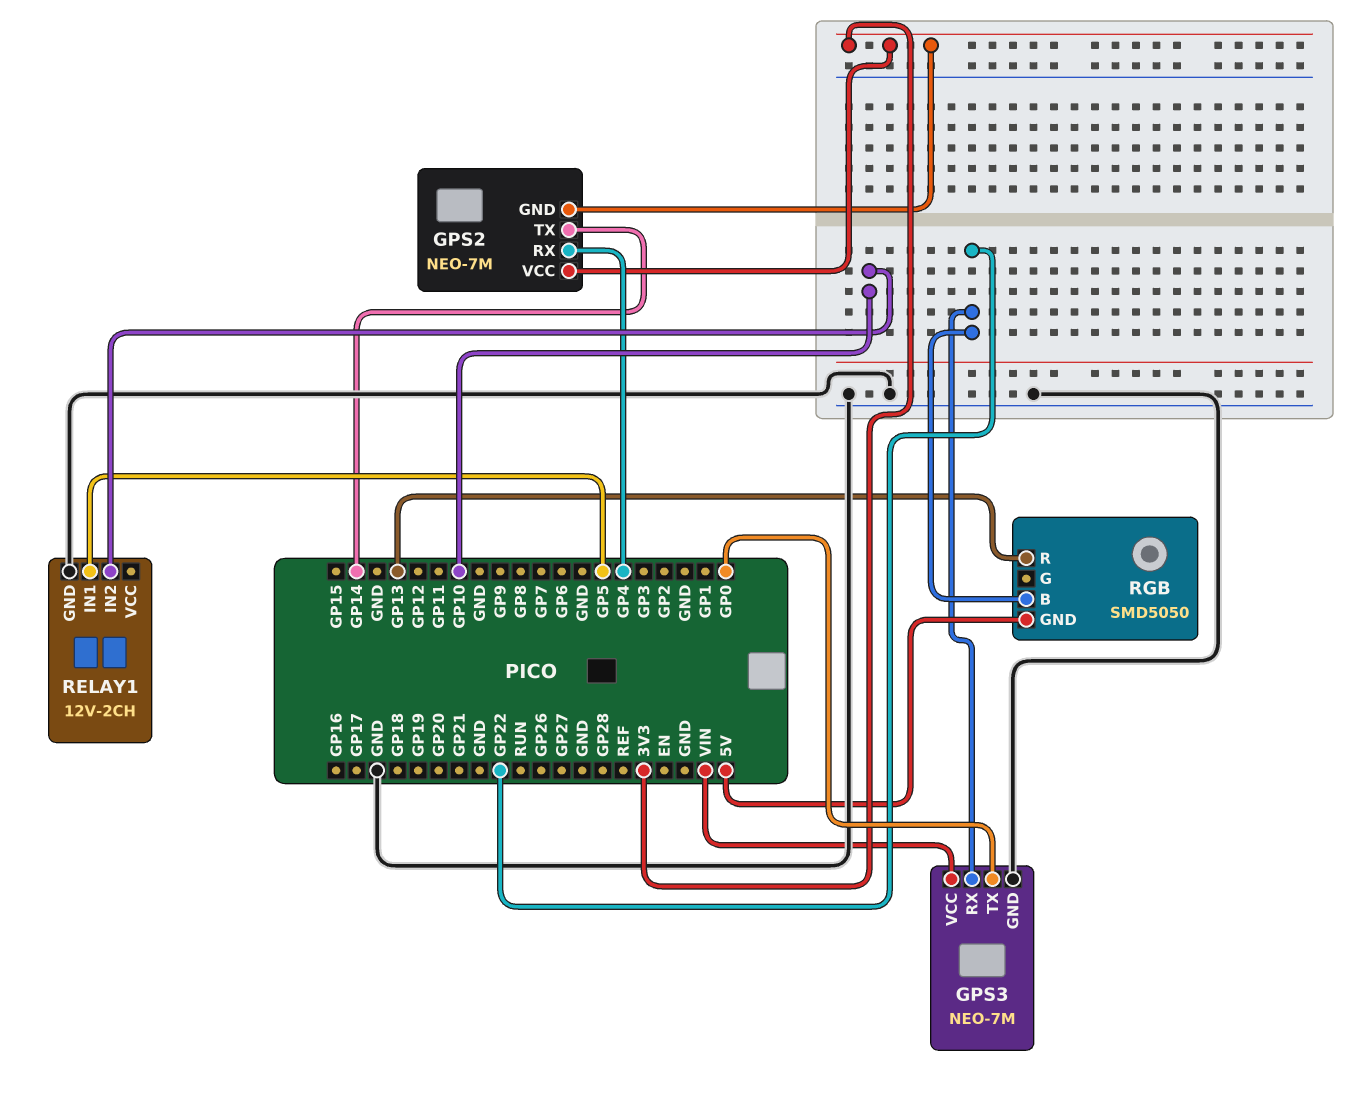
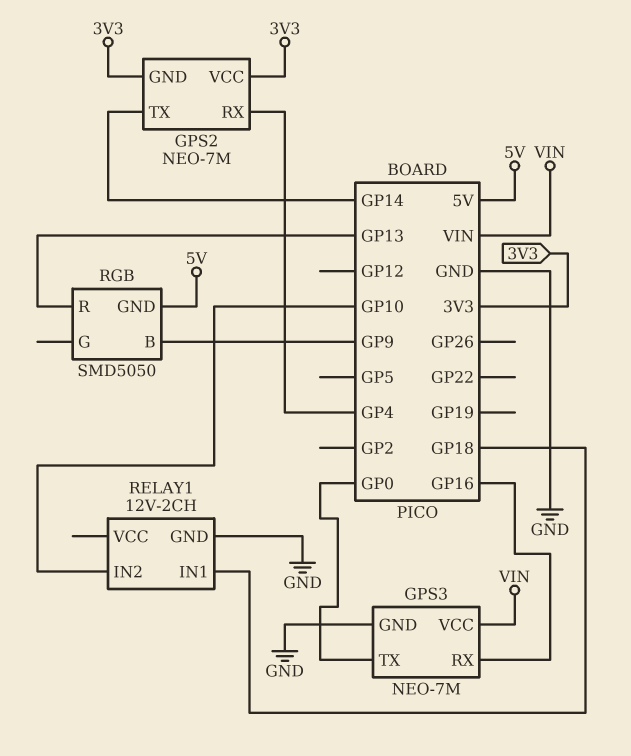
GPS3 pin RX: GP22 -> GP16
RELAY1 pin IN1: GP5 -> GP18
RGB pin B: GP22 -> GP9

